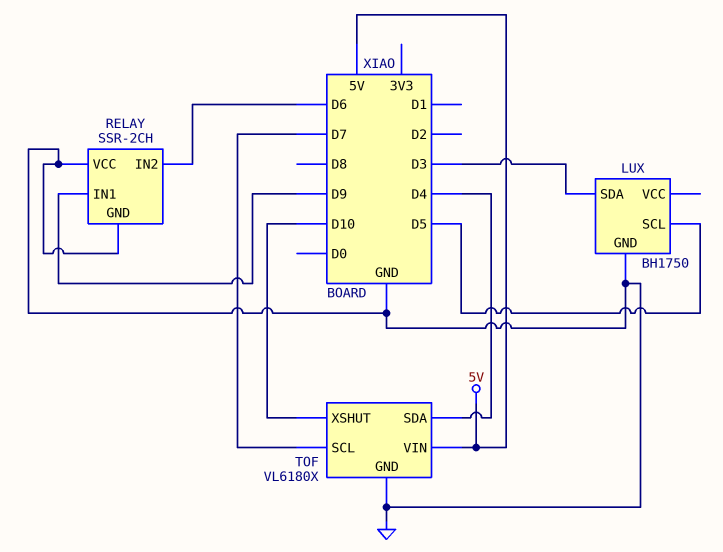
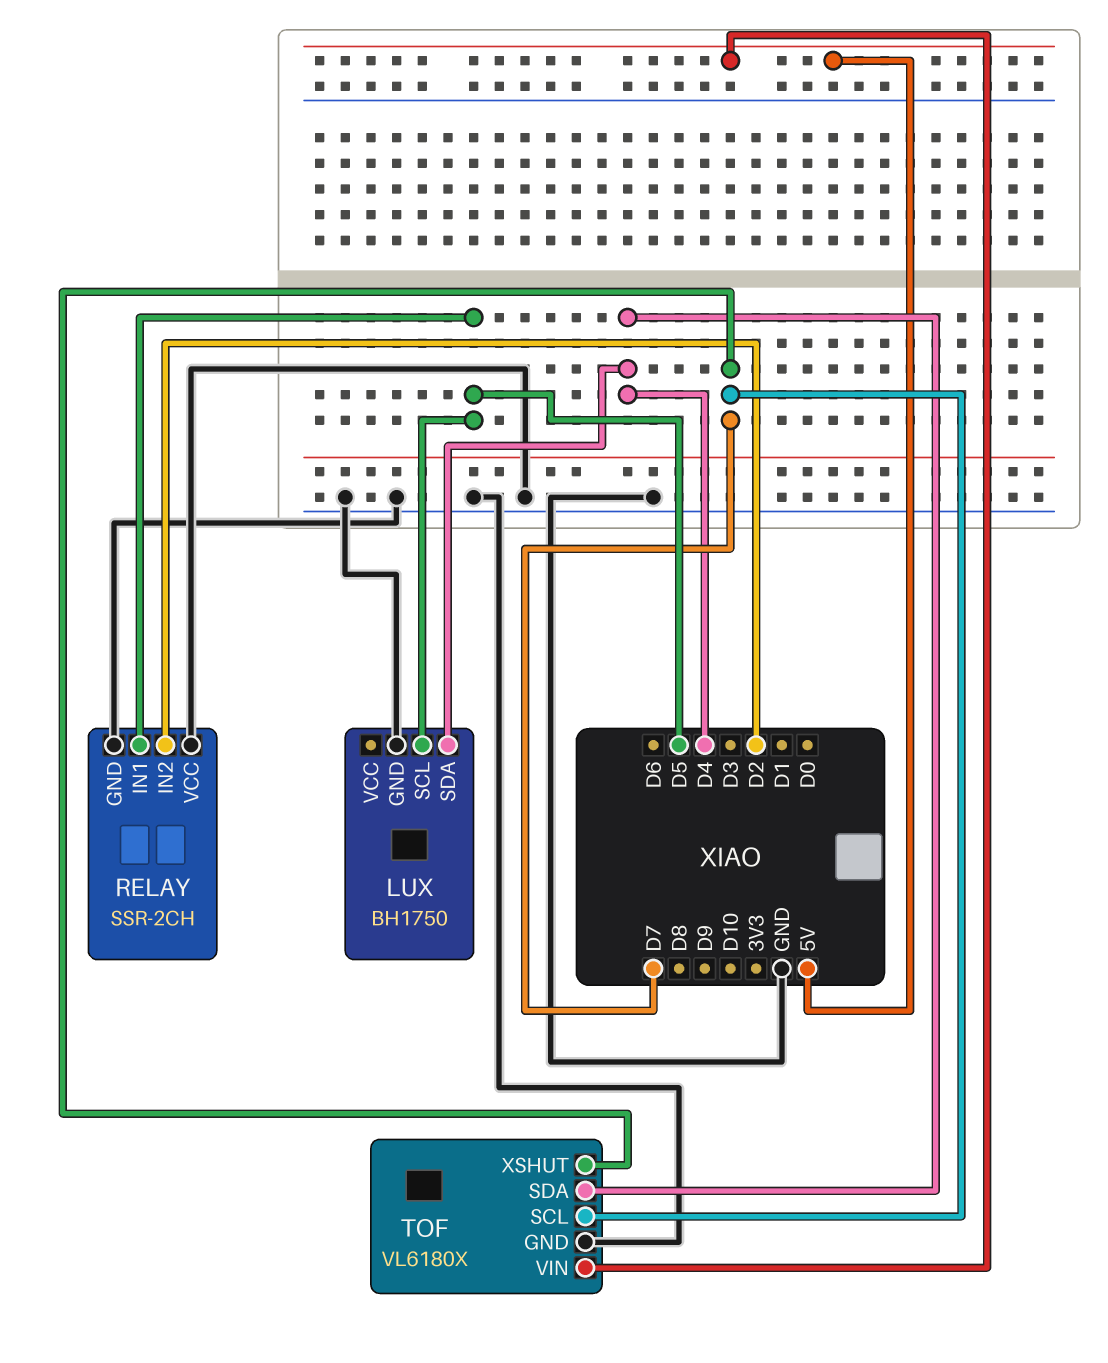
LUX pin SDA: D3 -> D4
RELAY pin IN1: D9 -> D5
RELAY pin IN2: D6 -> D2
TOF pin XSHUT: D10 -> D7

